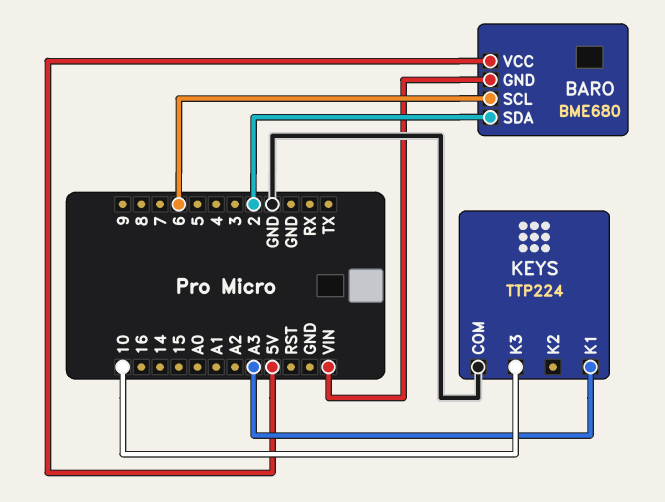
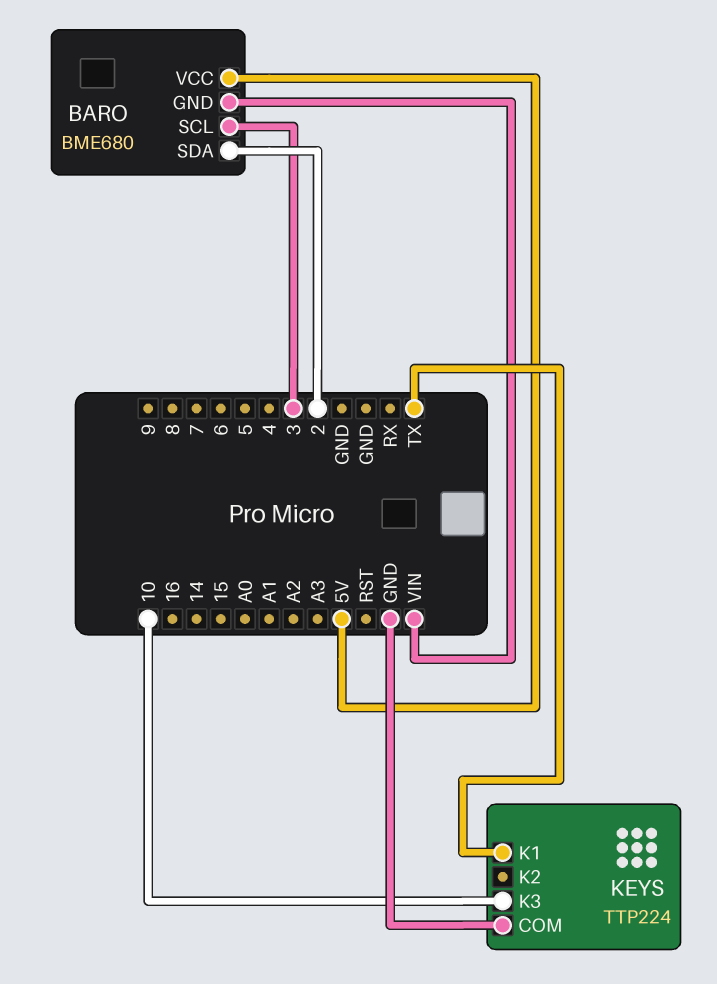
BARO pin SCL: 6 -> 3
KEYS pin K1: A3 -> TX

